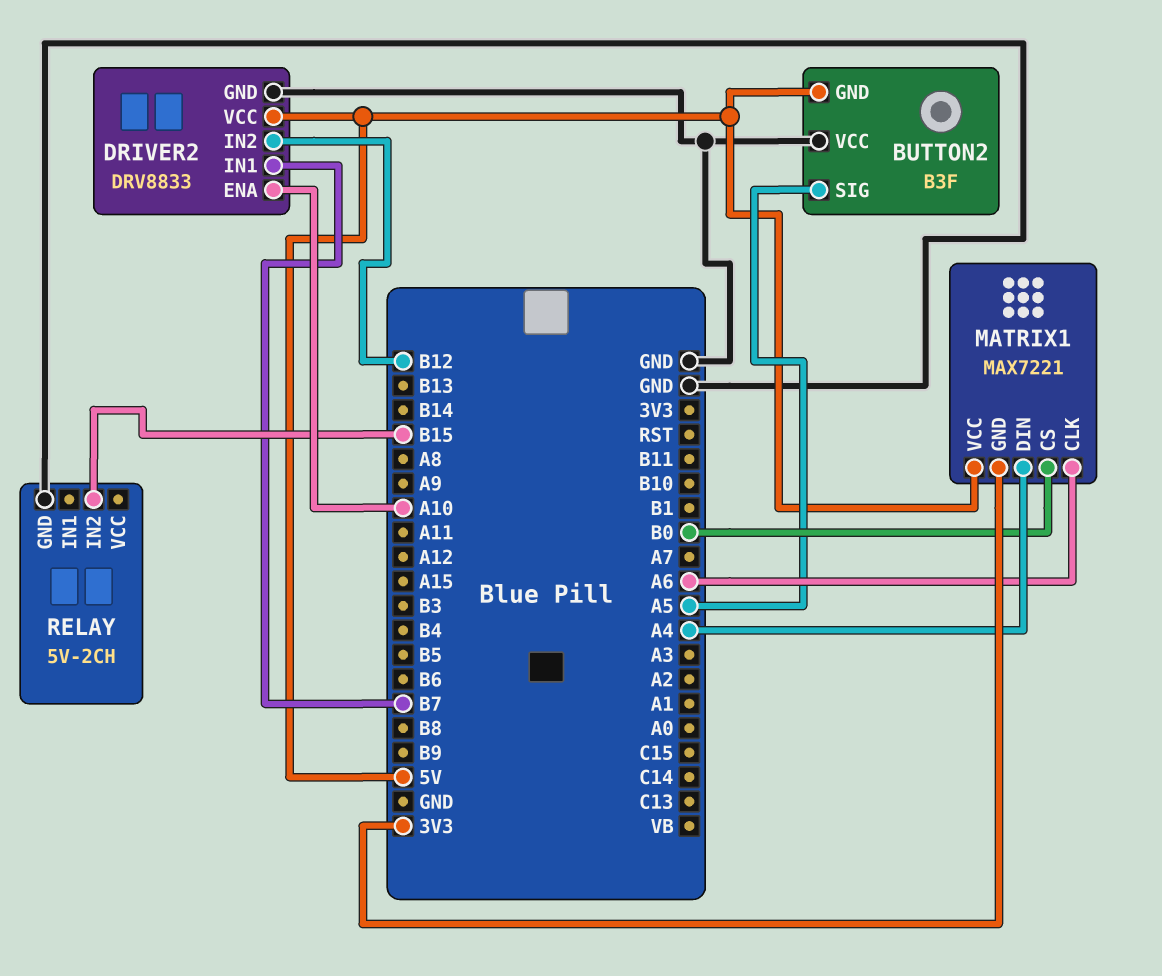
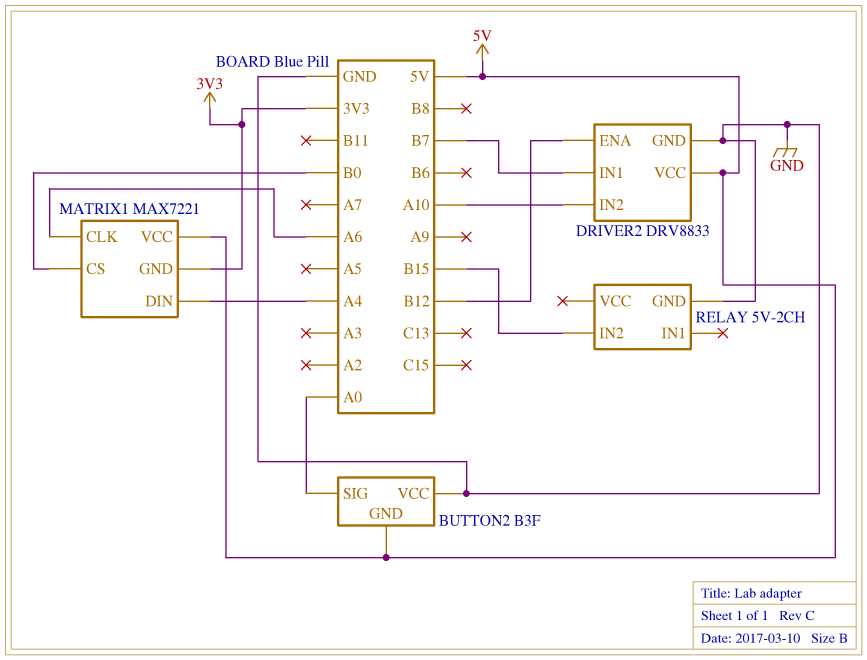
BUTTON2 pin SIG: A5 -> A0
DRIVER2 pin ENA: A10 -> B12
DRIVER2 pin IN2: B12 -> A10

